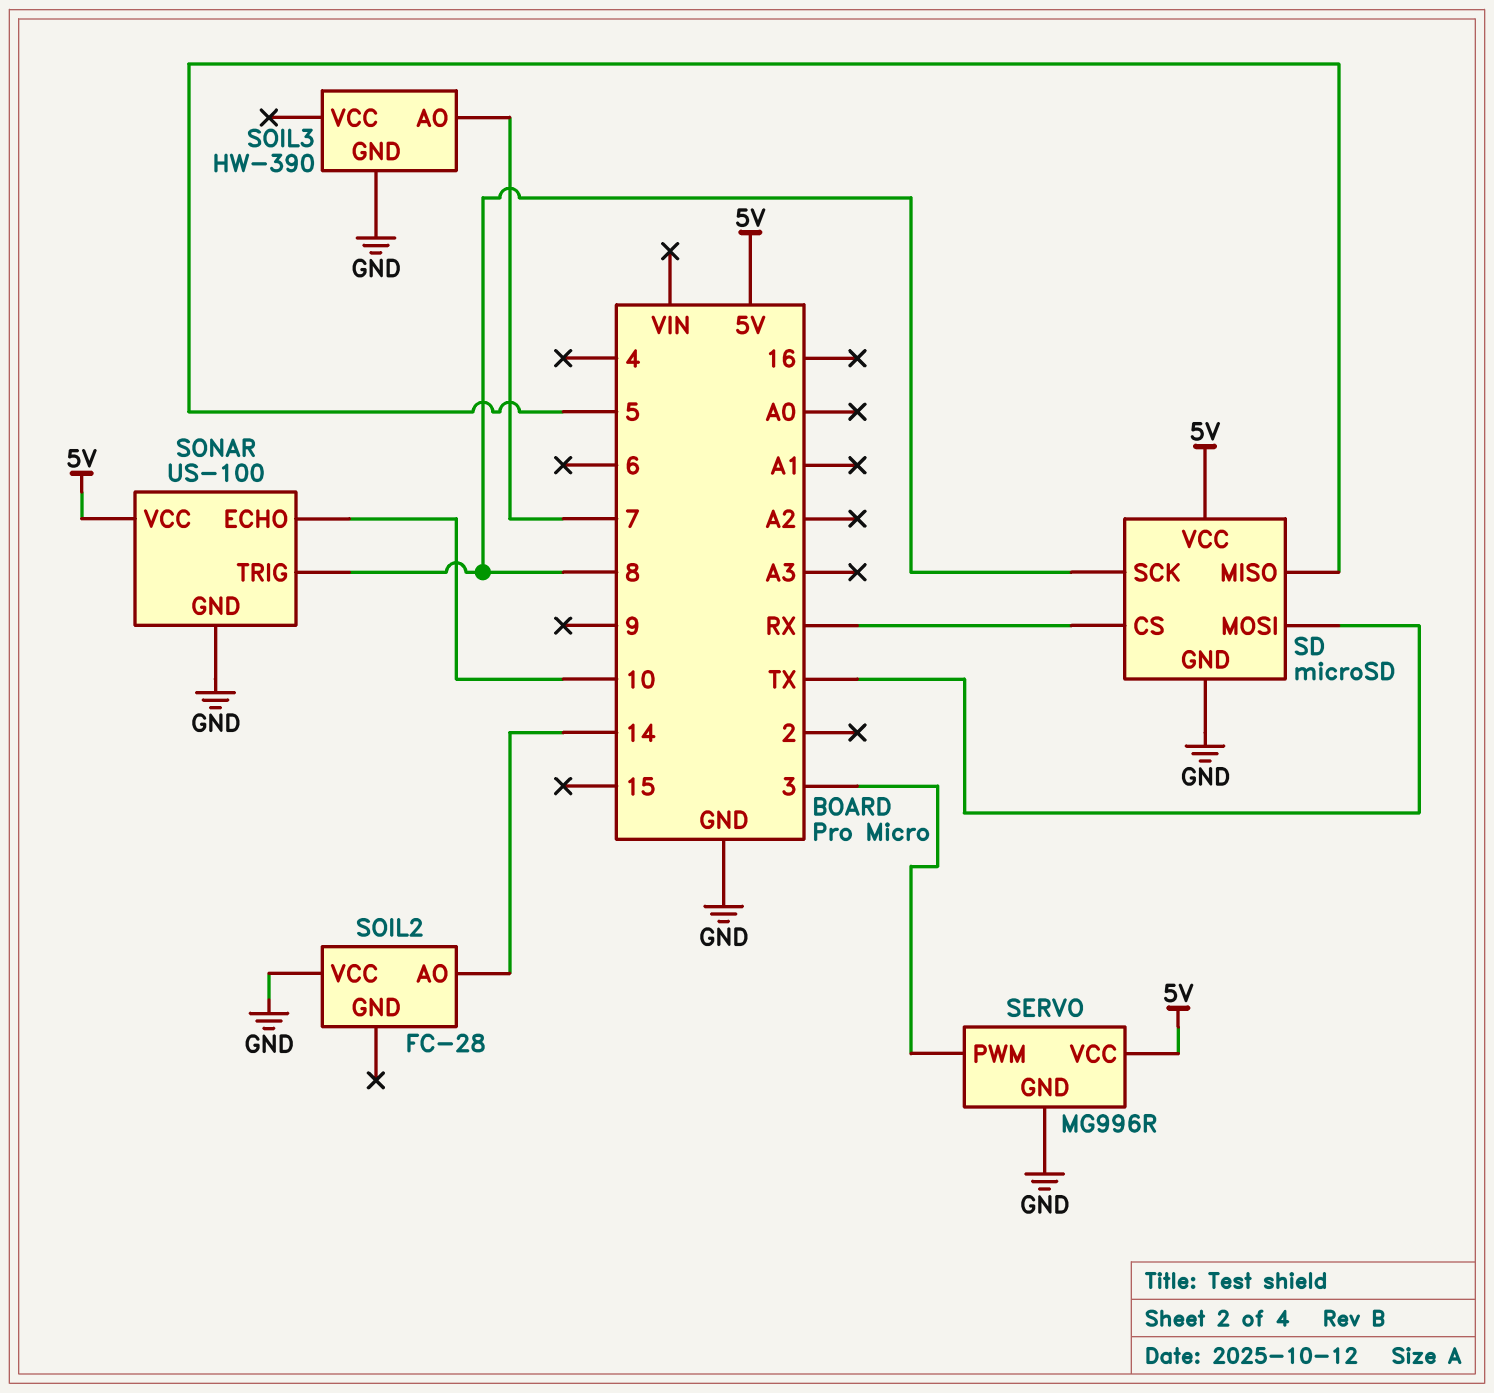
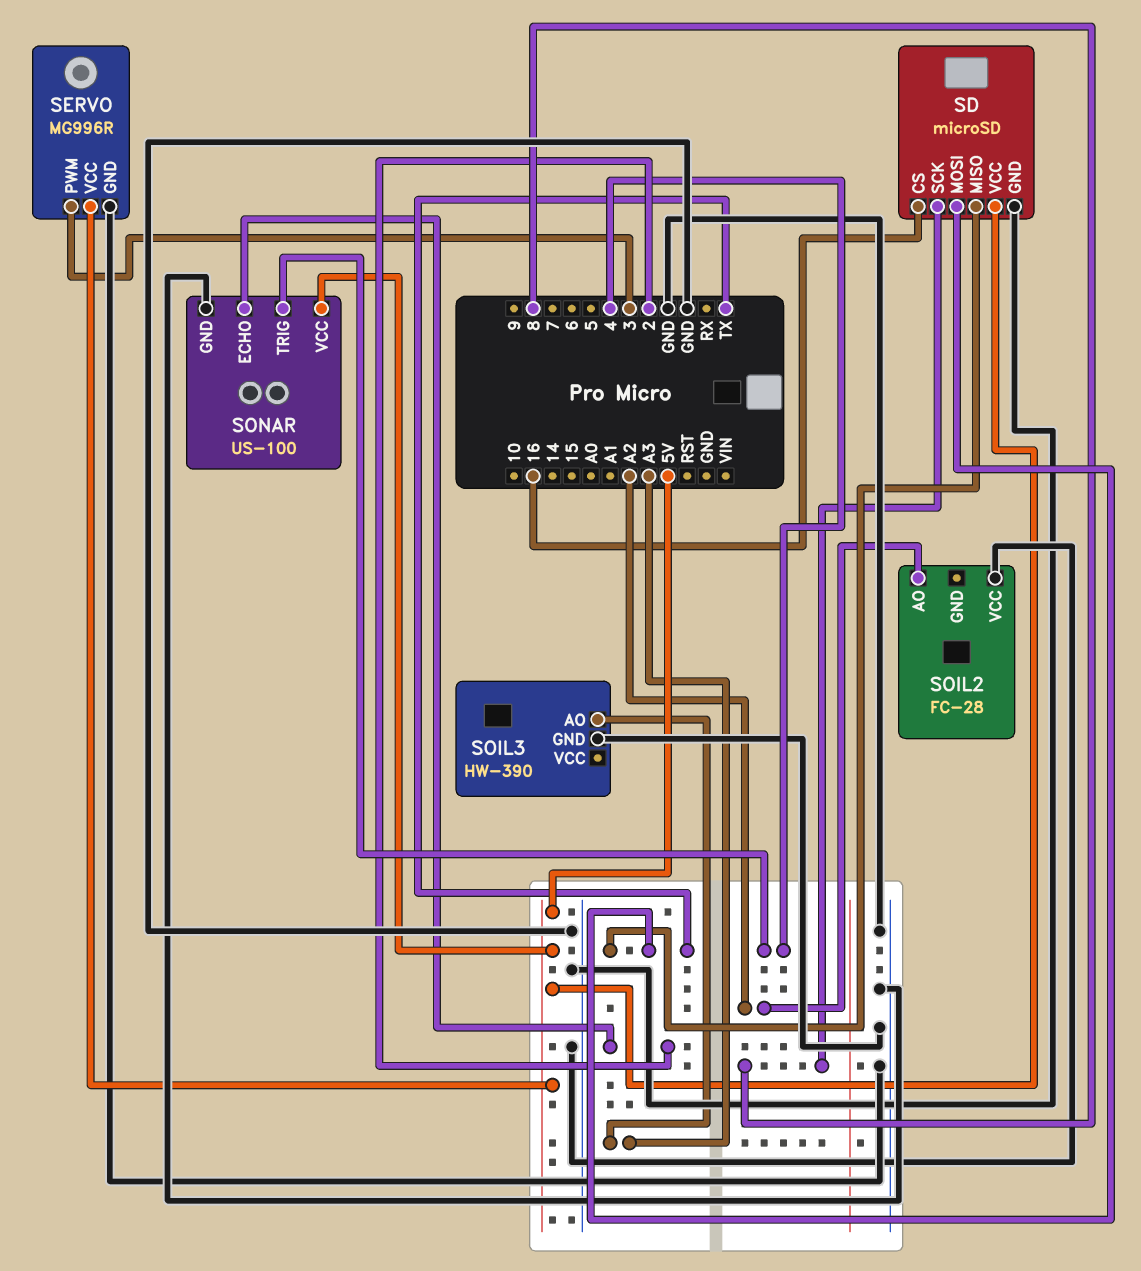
SD pin CS: RX -> 16
SD pin MISO: 5 -> TX
SOIL2 pin AO: 14 -> A2
SOIL3 pin AO: 7 -> A3
SONAR pin ECHO: 10 -> 2
SONAR pin TRIG: 8 -> 4

